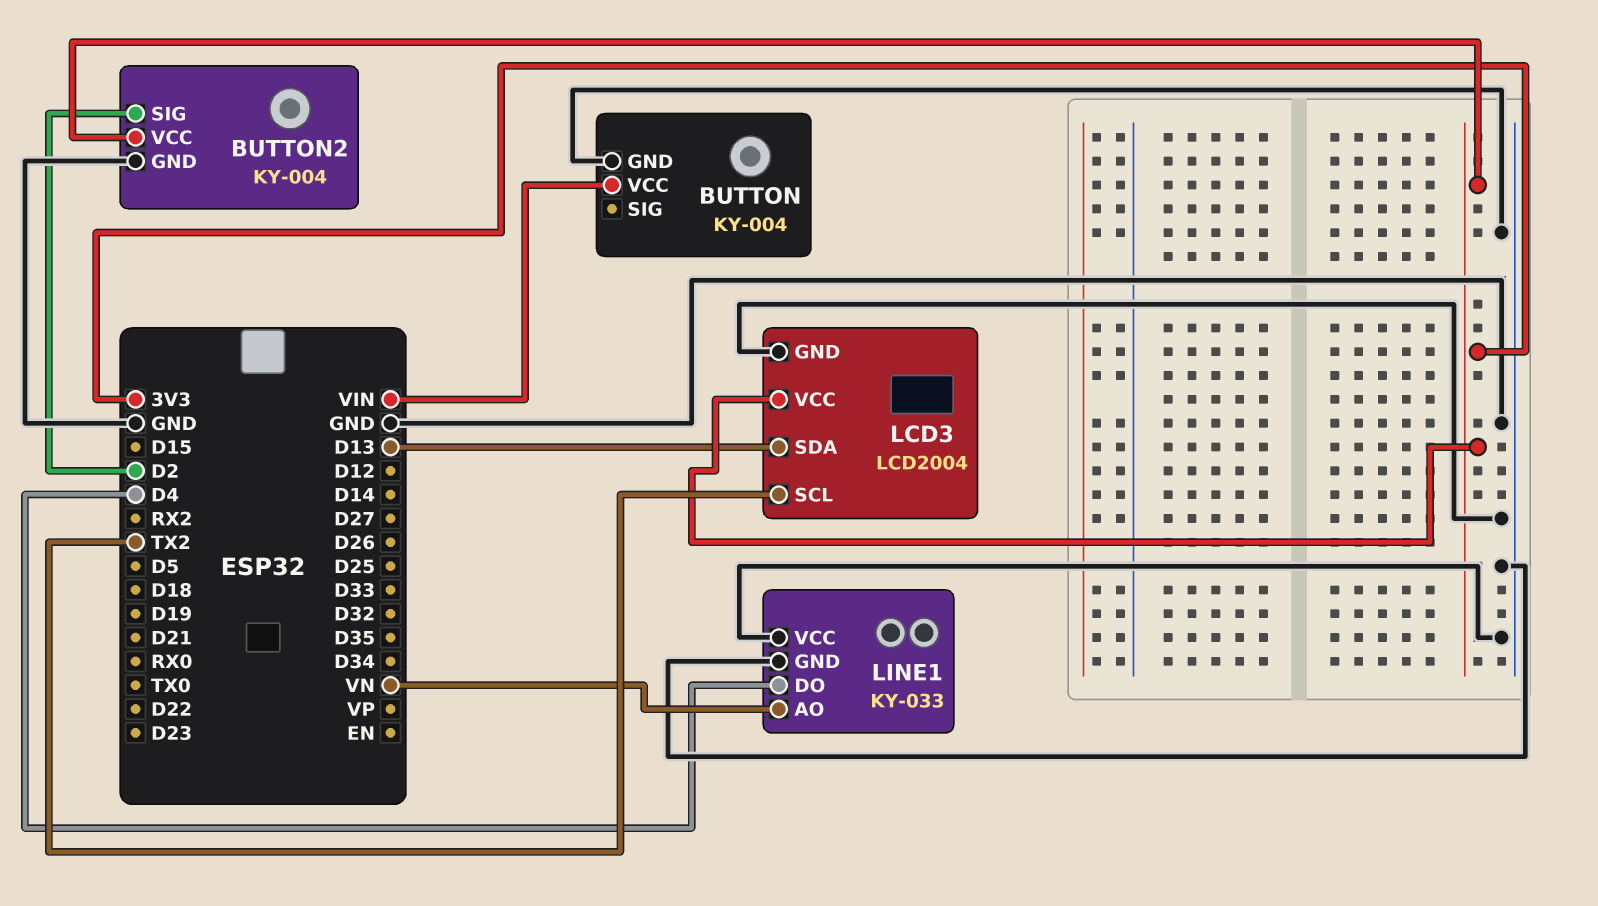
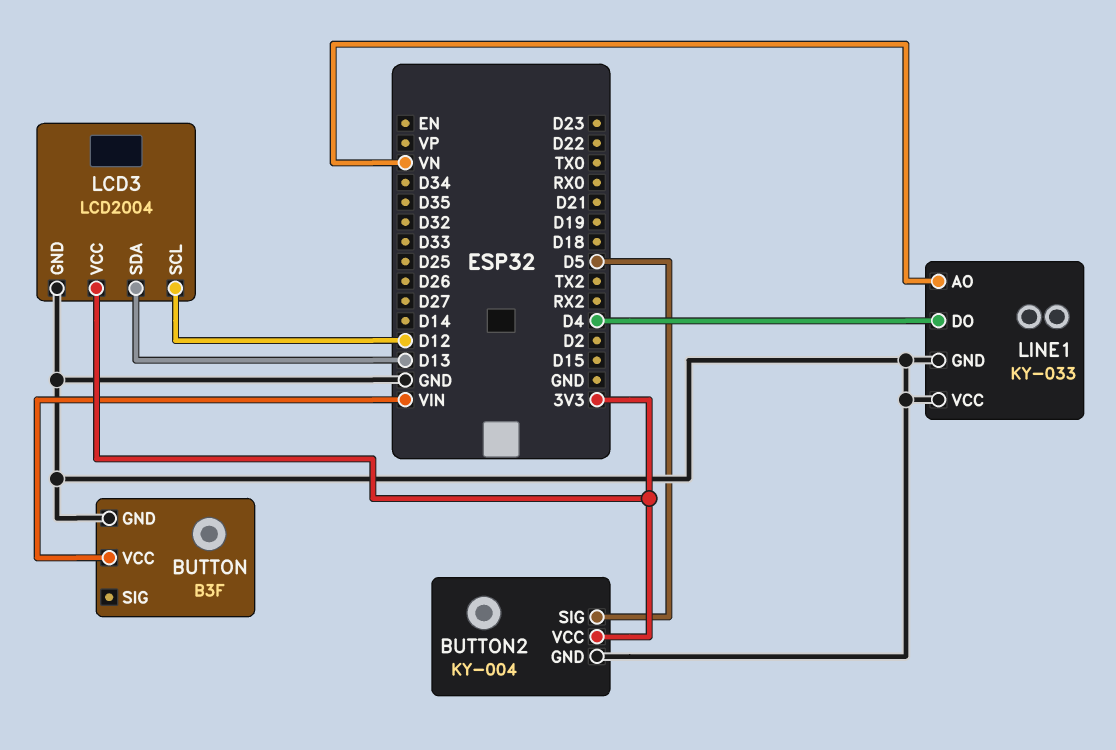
BUTTON: KY-004 -> B3F
BUTTON2 pin SIG: D2 -> D5
LCD3 pin SCL: TX2 -> D12

